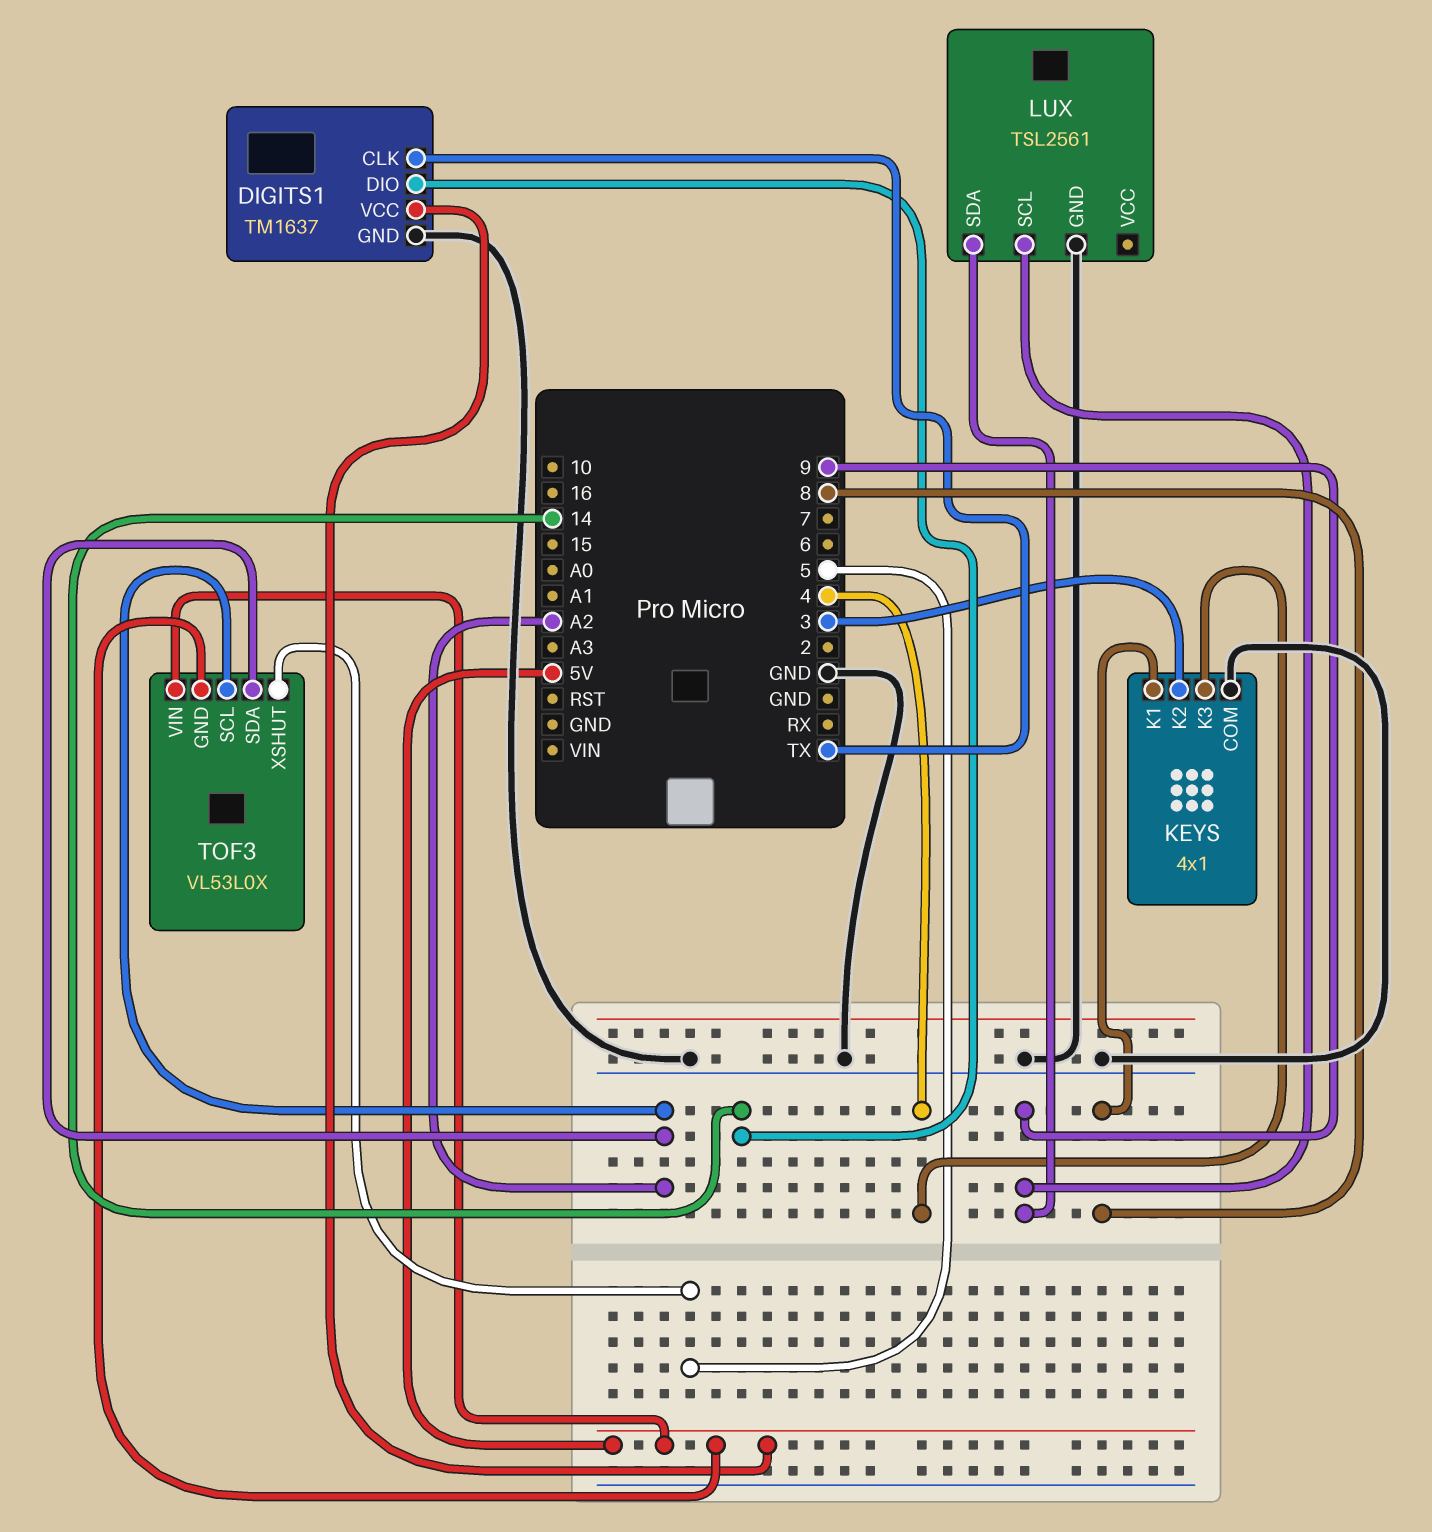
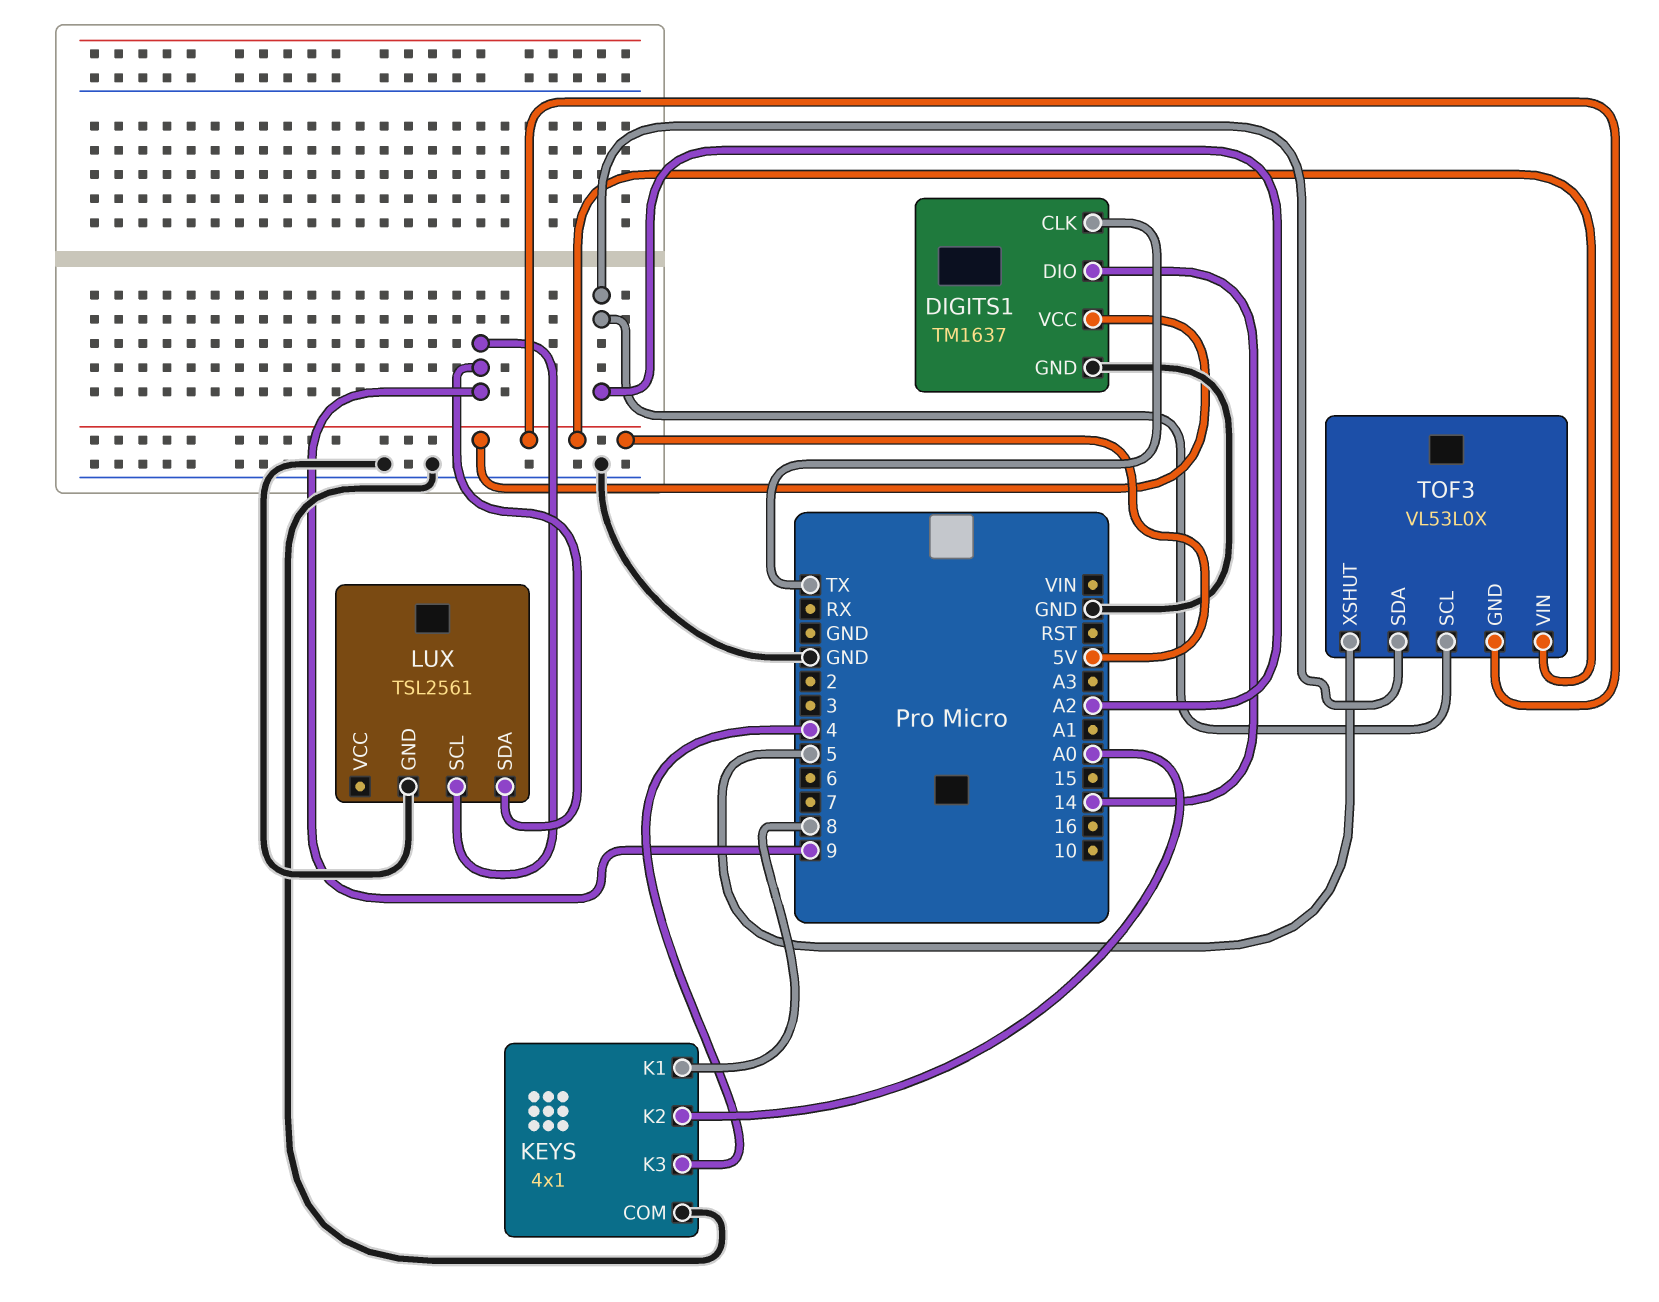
KEYS pin K2: 3 -> A0

